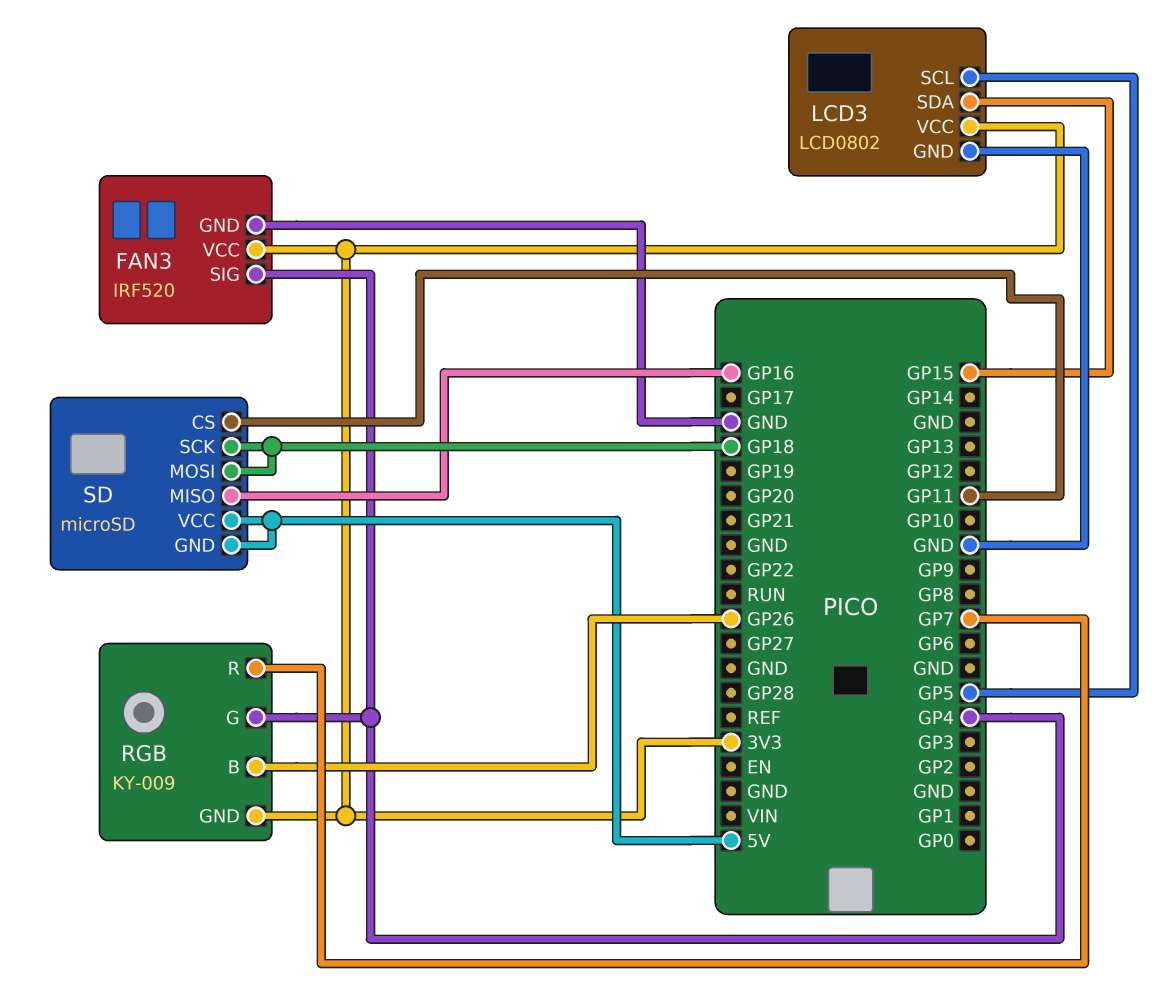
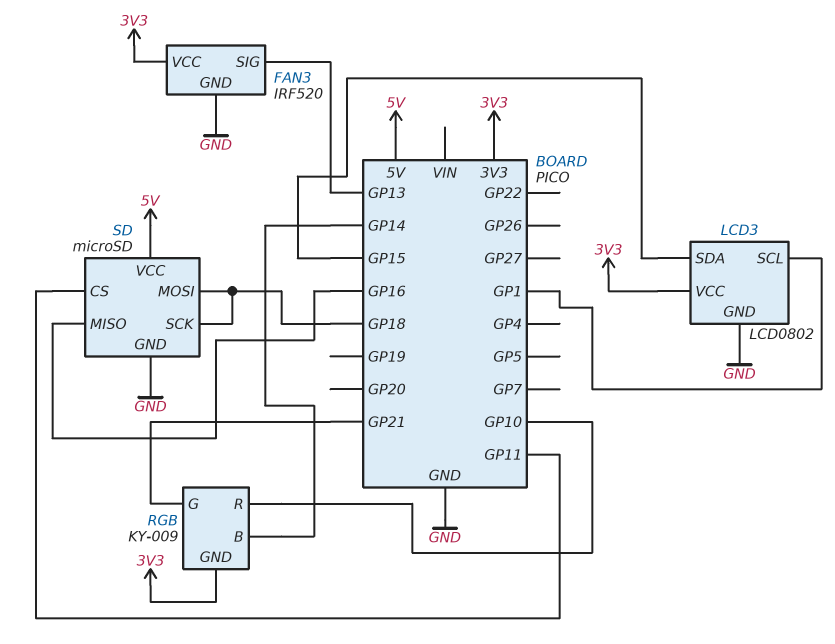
FAN3 pin SIG: GP4 -> GP13
LCD3 pin SCL: GP5 -> GP1
RGB pin B: GP26 -> GP14
RGB pin G: GP4 -> GP21
RGB pin R: GP7 -> GP10
SD pin GND: 5V -> GND

